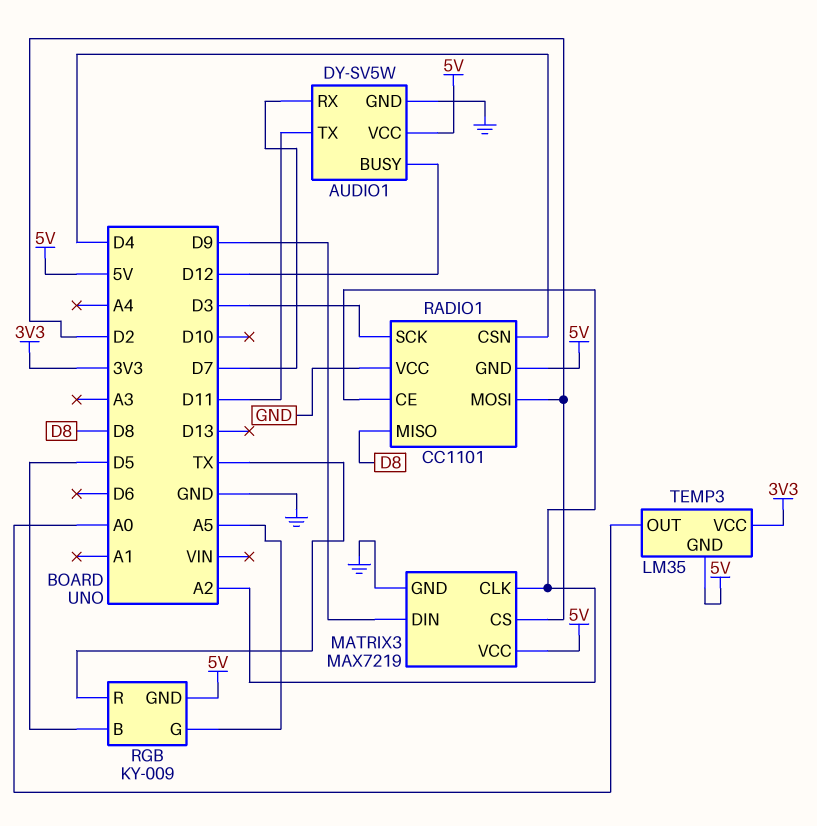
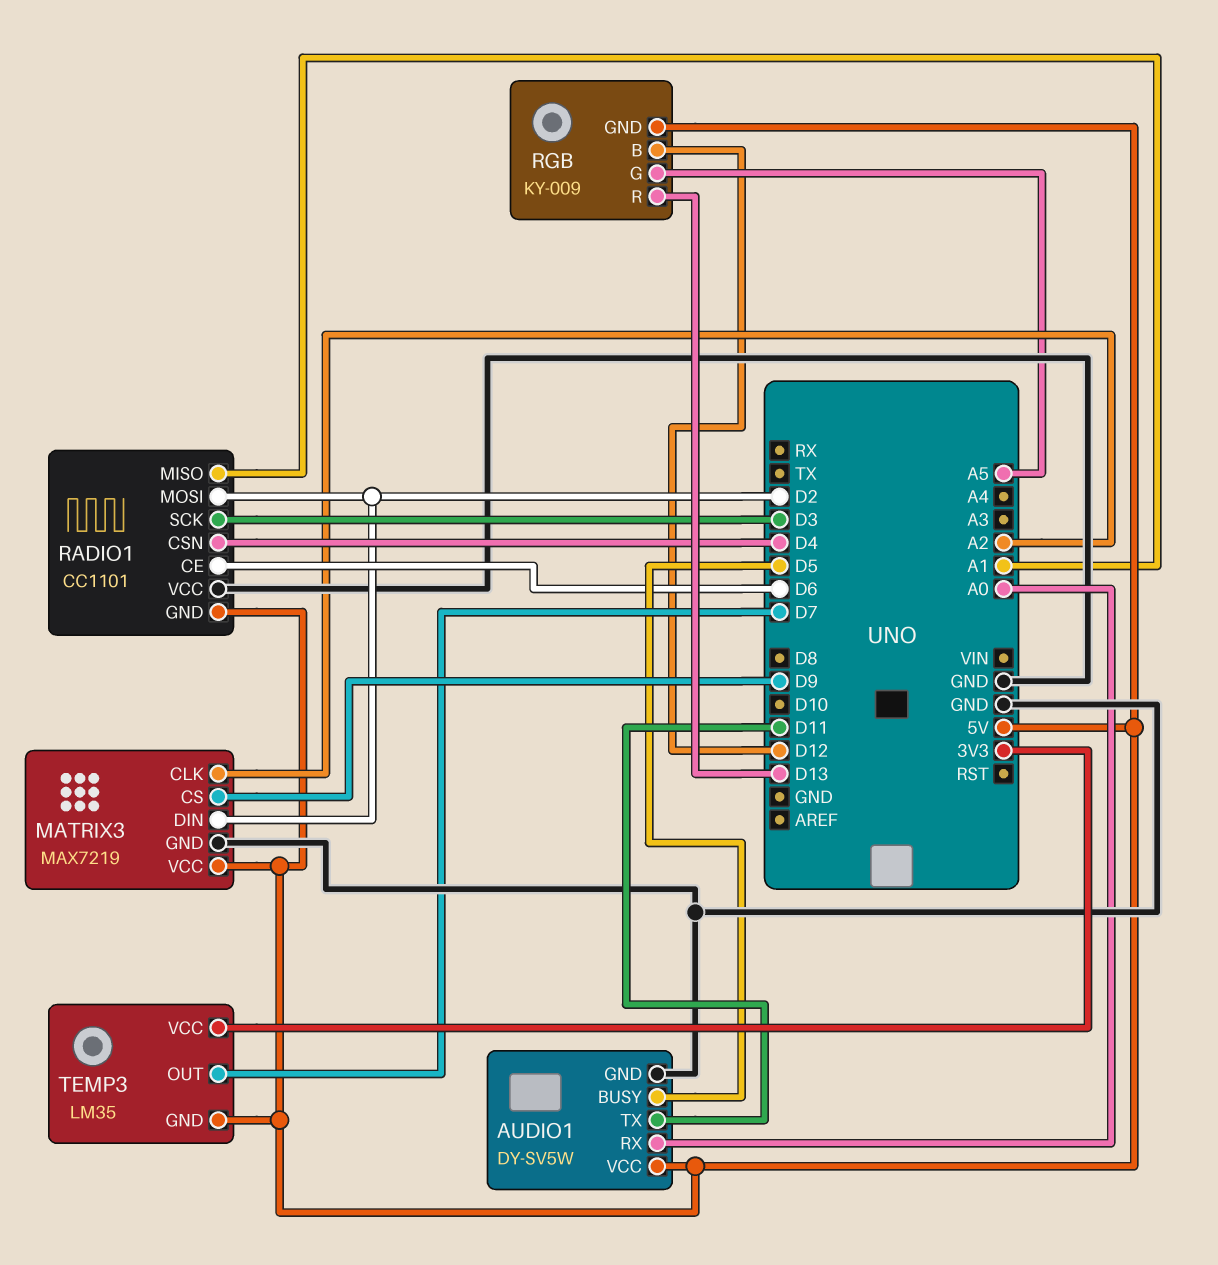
AUDIO1 pin BUSY: D12 -> D5
AUDIO1 pin RX: D7 -> A0
MATRIX3 pin CS: D2 -> D9
MATRIX3 pin DIN: D9 -> D2
RADIO1 pin CE: A2 -> D6
RADIO1 pin MISO: D8 -> A1
RGB pin B: D5 -> D12
RGB pin R: TX -> D13
TEMP3 pin OUT: A0 -> D7

